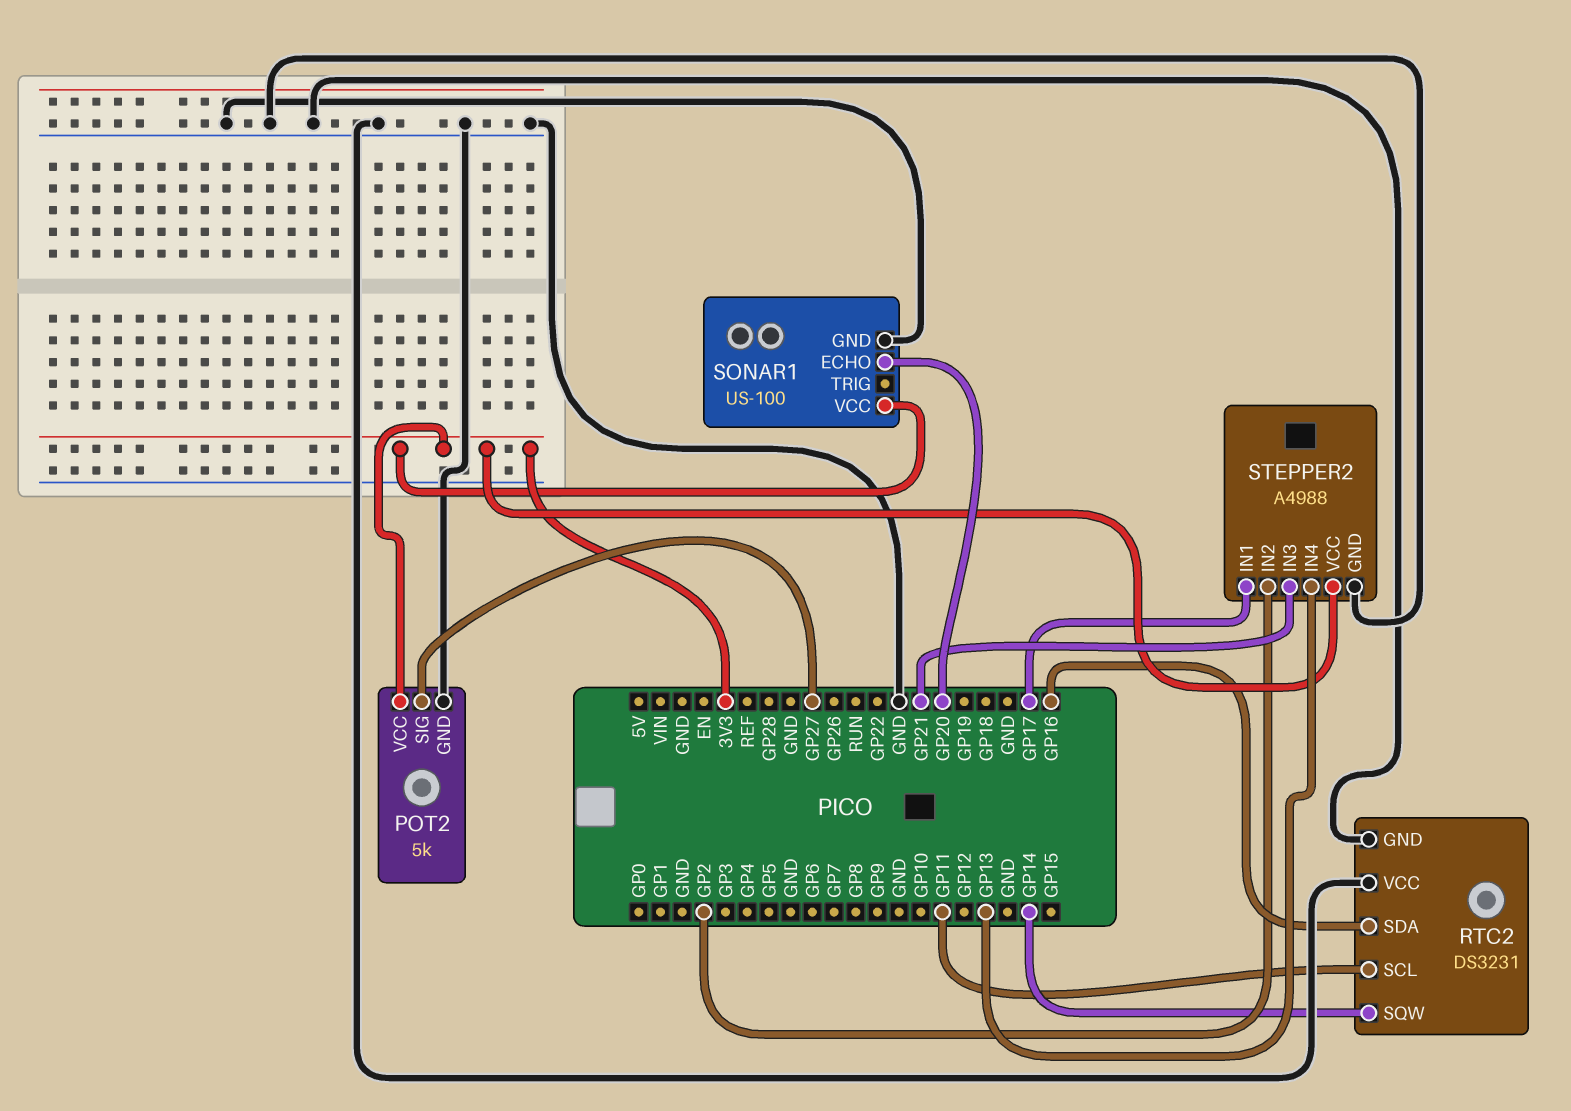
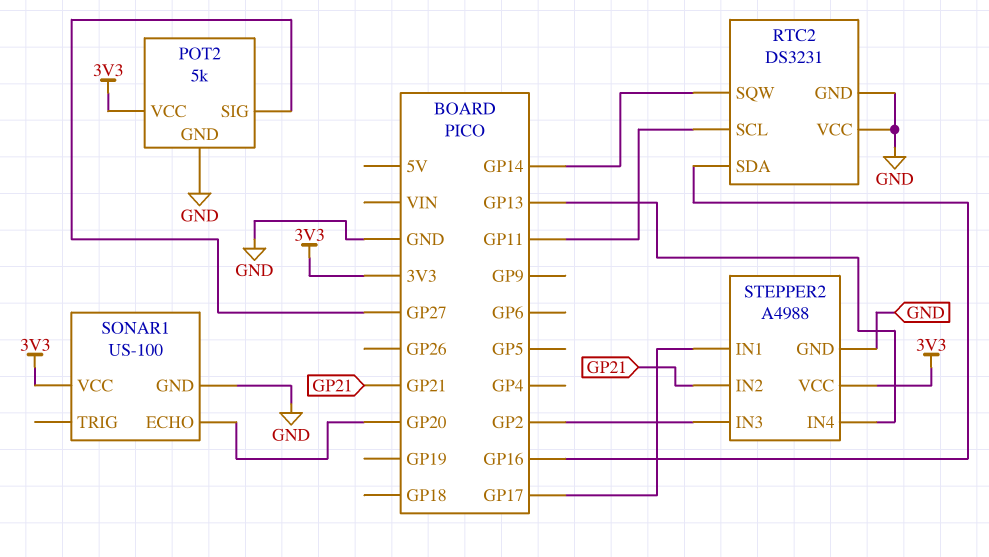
STEPPER2 pin IN2: GP2 -> GP21
STEPPER2 pin IN3: GP21 -> GP2

